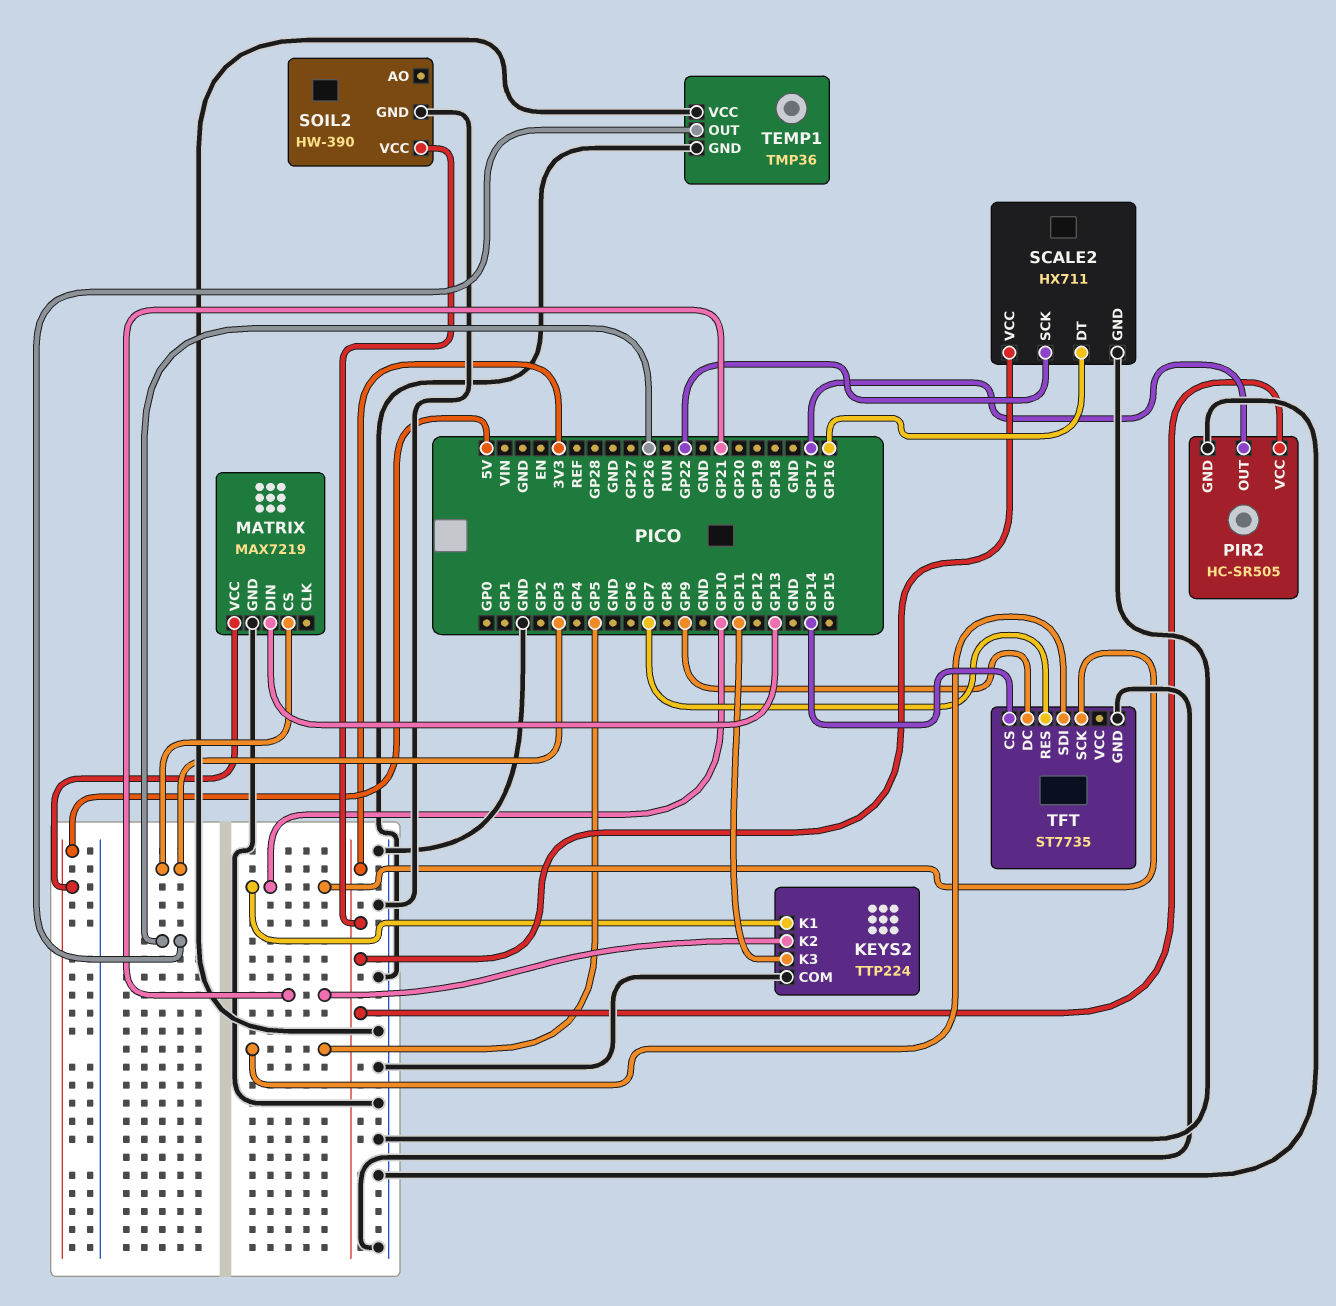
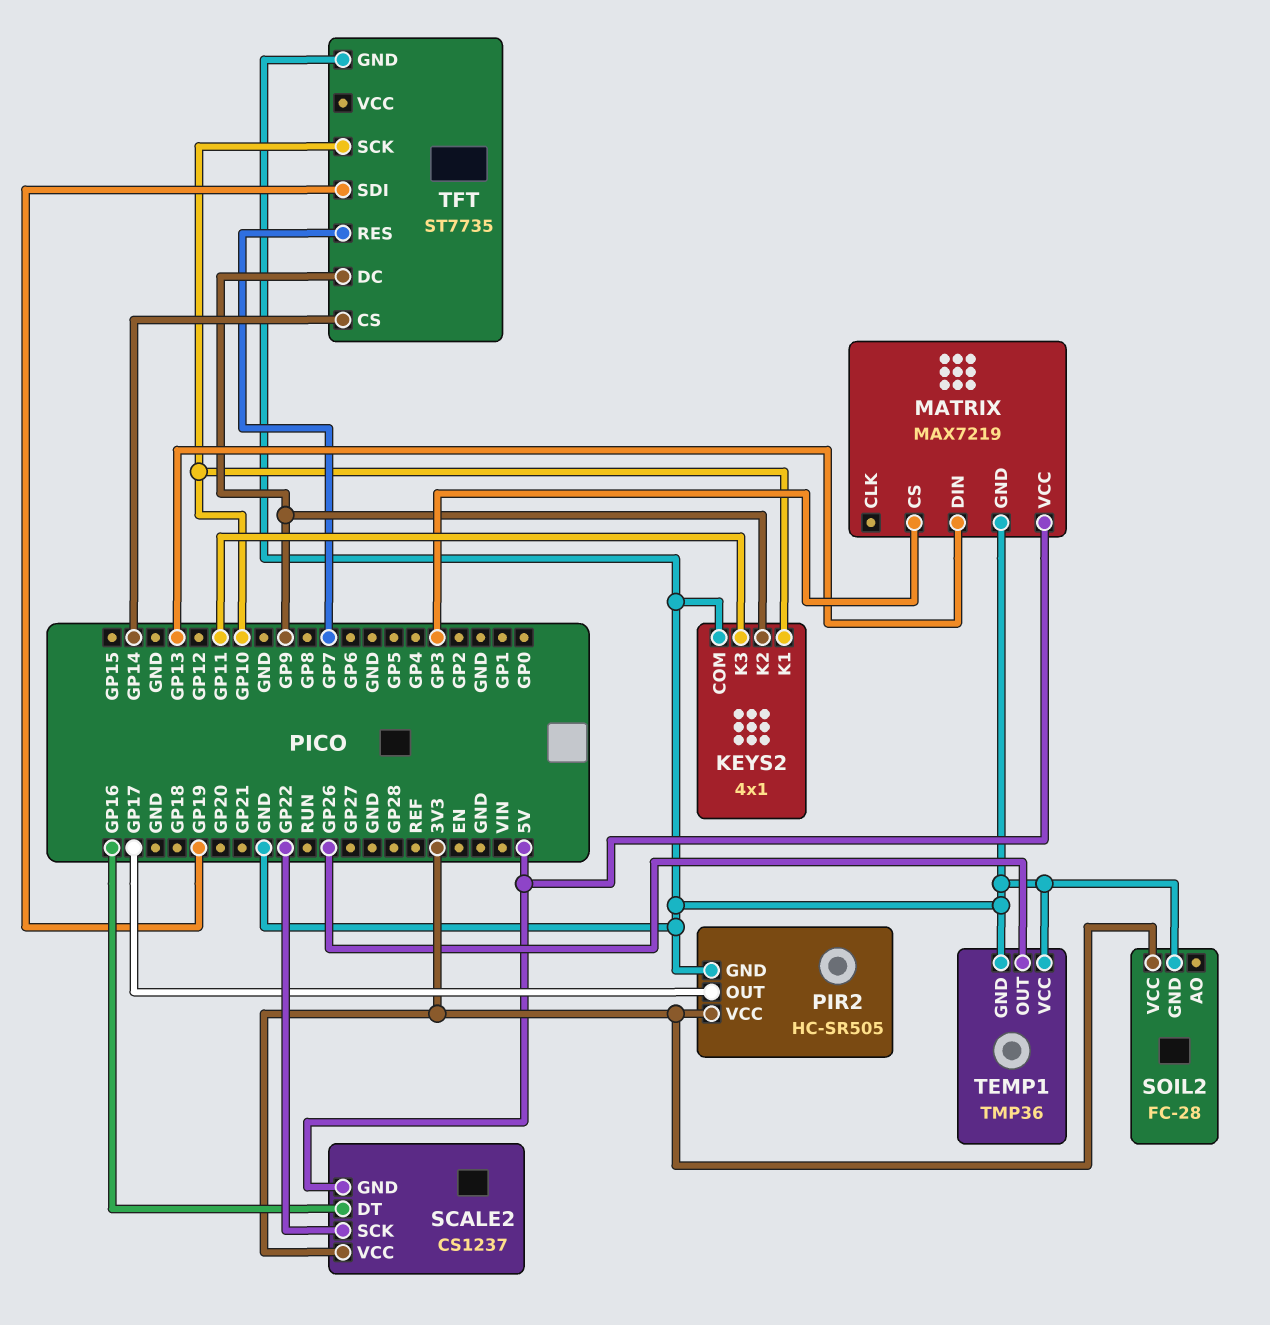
KEYS2: TTP224 -> 4x1
KEYS2 pin K2: GP21 -> GP9
SCALE2: HX711 -> CS1237
SCALE2 pin GND: GND -> 5V
SOIL2: HW-390 -> FC-28
TFT pin SDI: GP5 -> GP19

